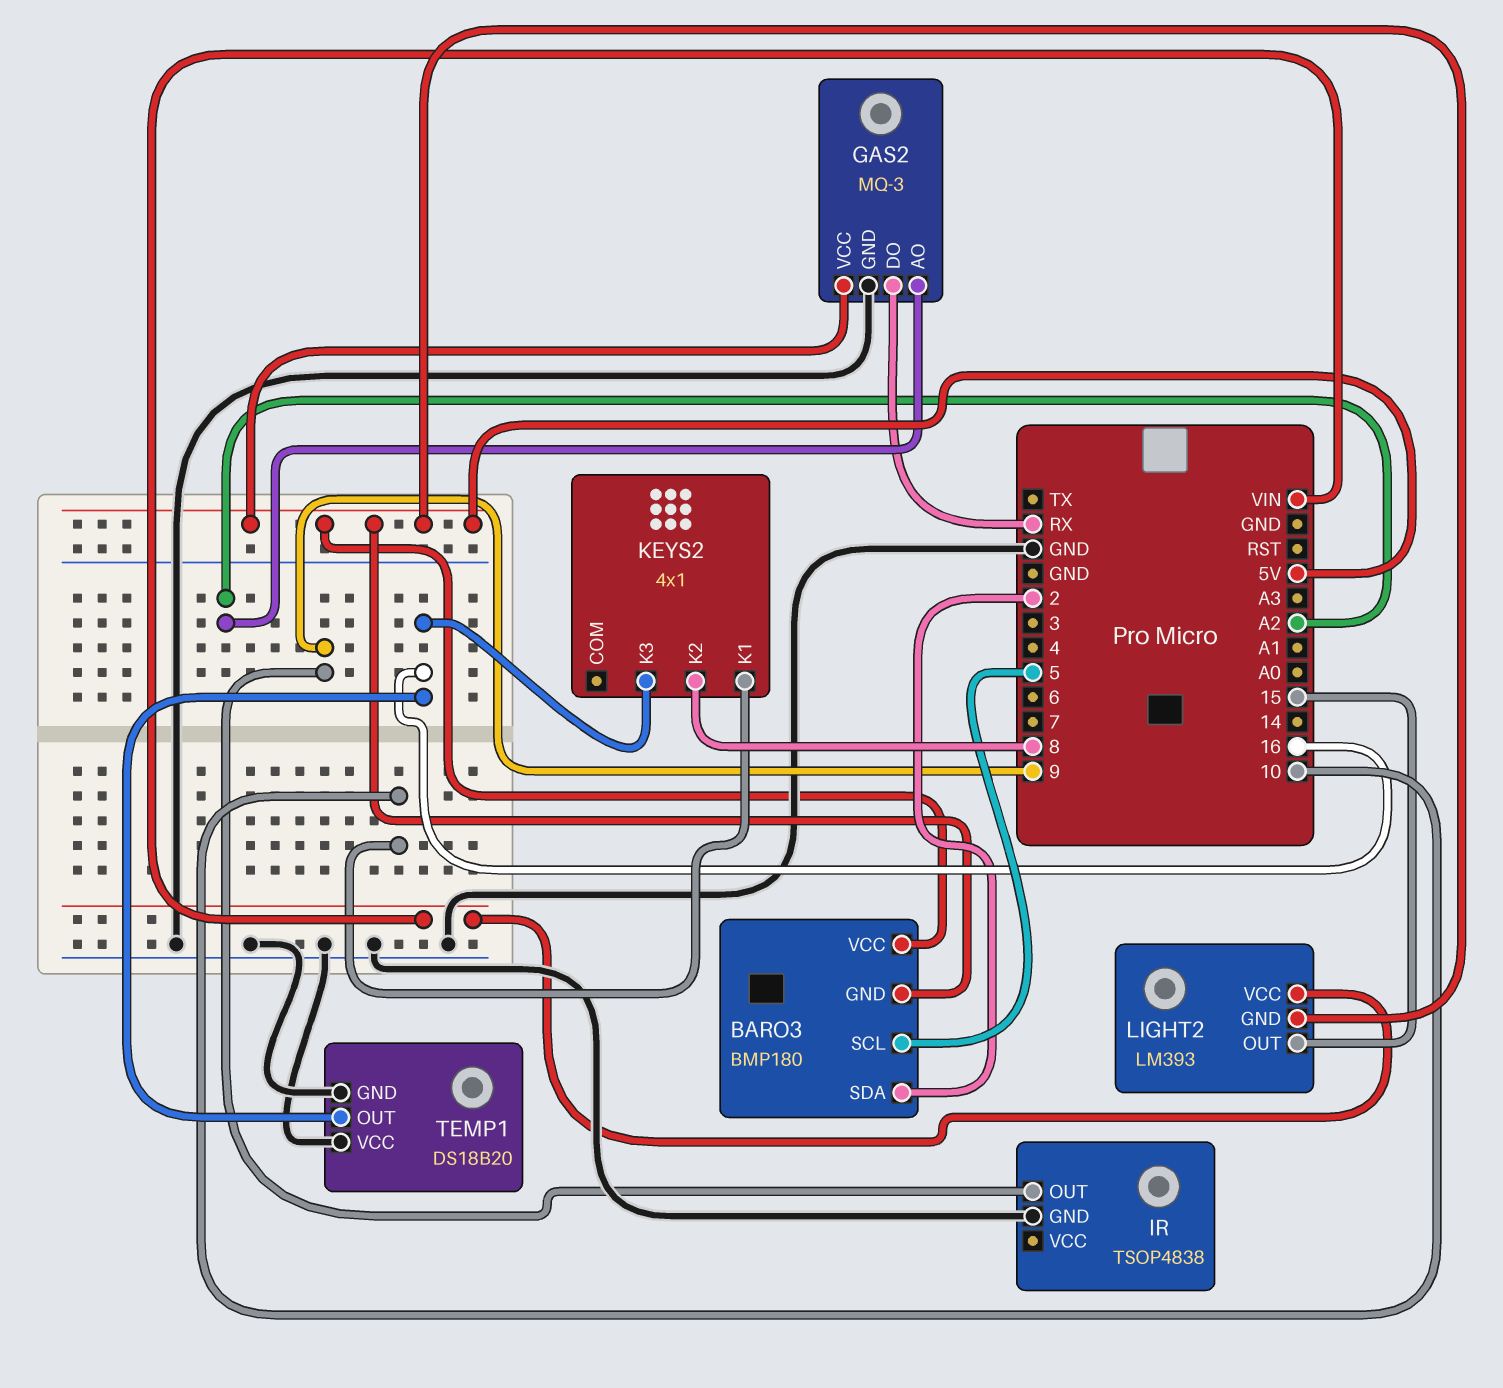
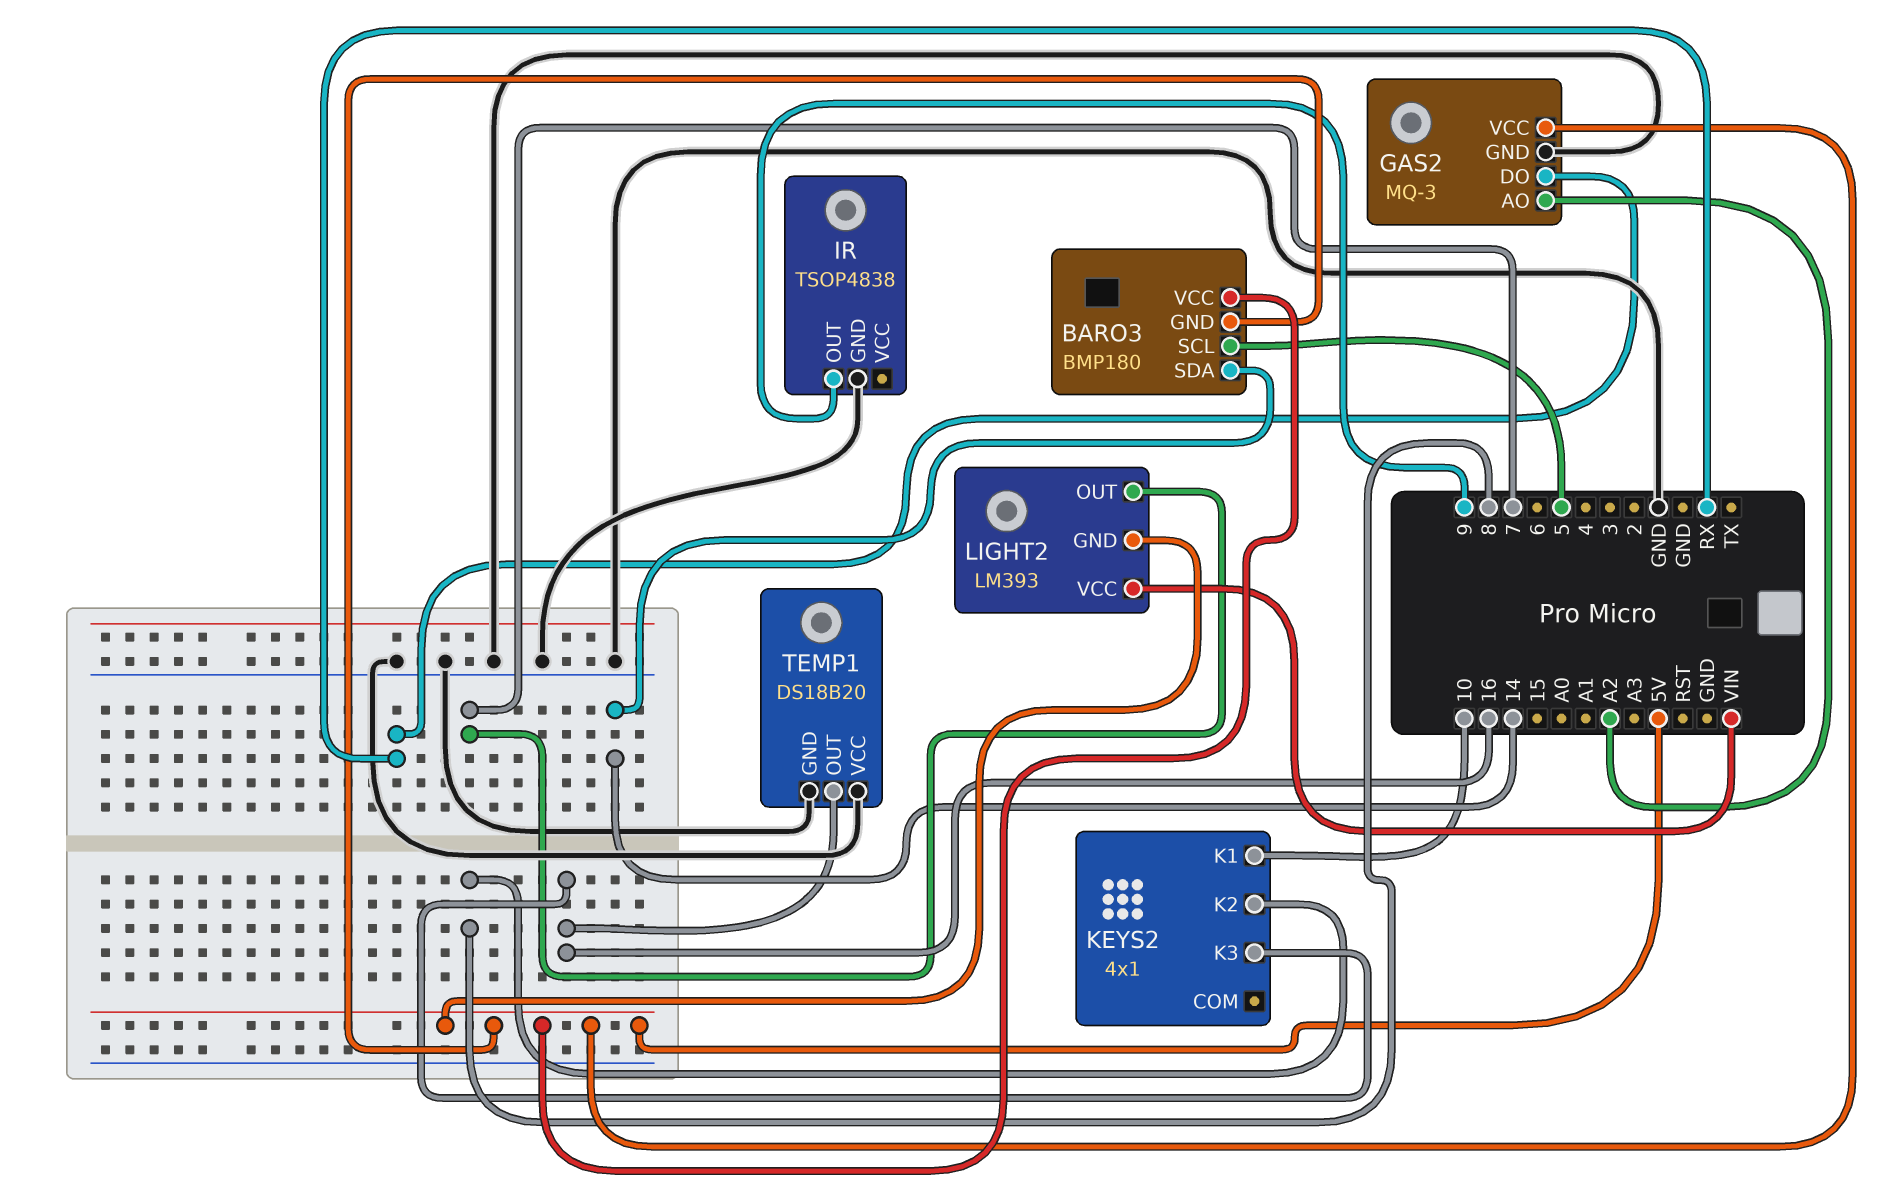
BARO3 pin SDA: 2 -> 14
LIGHT2 pin OUT: 15 -> 7

